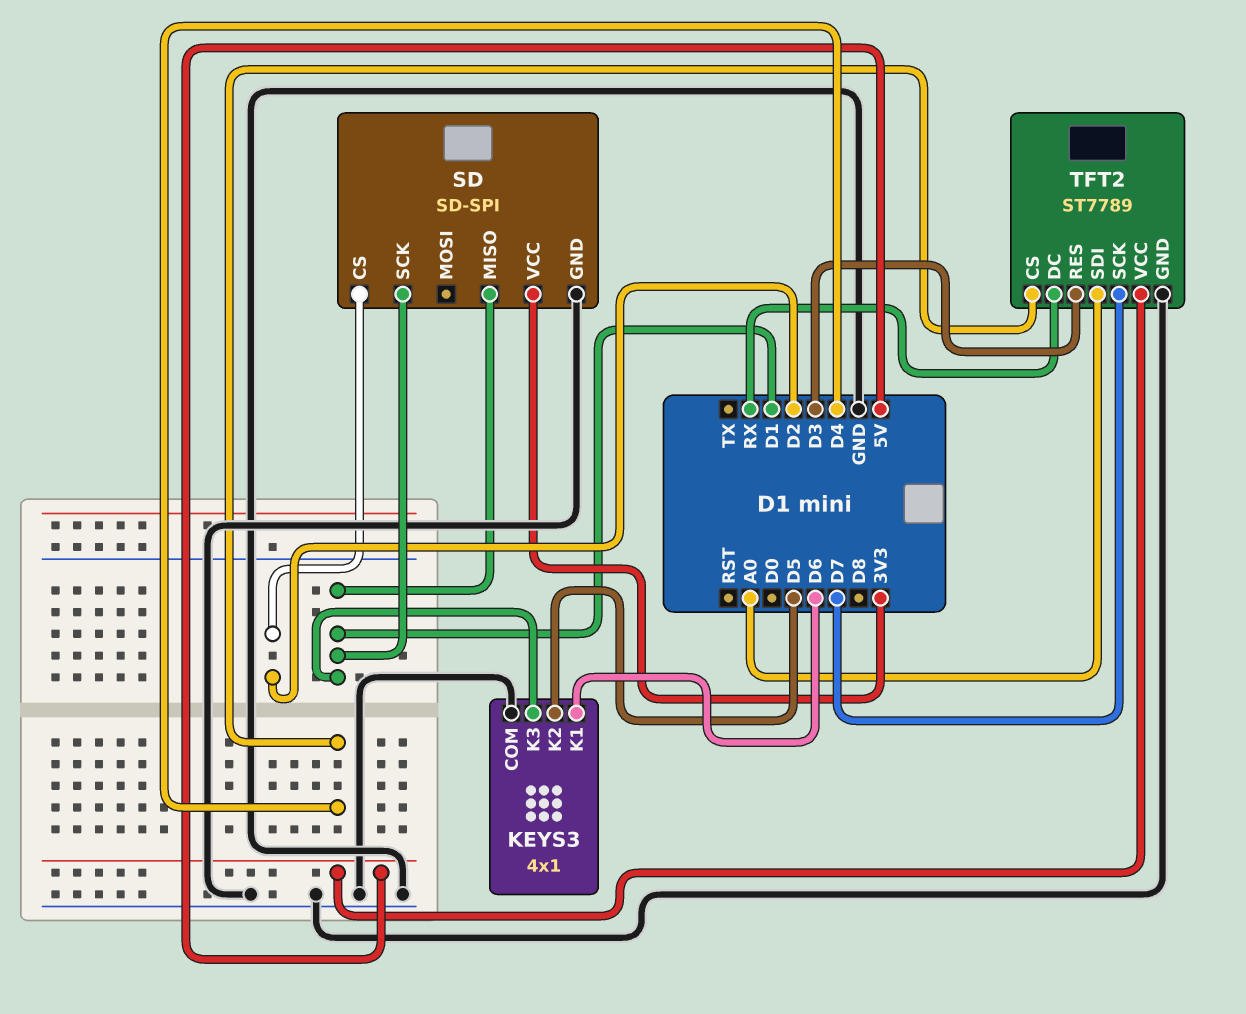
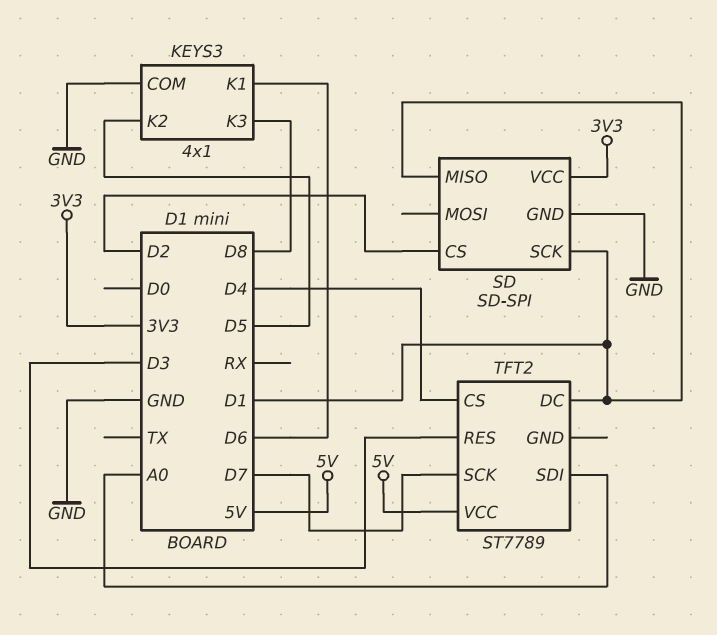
KEYS3 pin K3: D1 -> D8
TFT2 pin DC: RX -> D1
TFT2 pin GND: GND -> none

